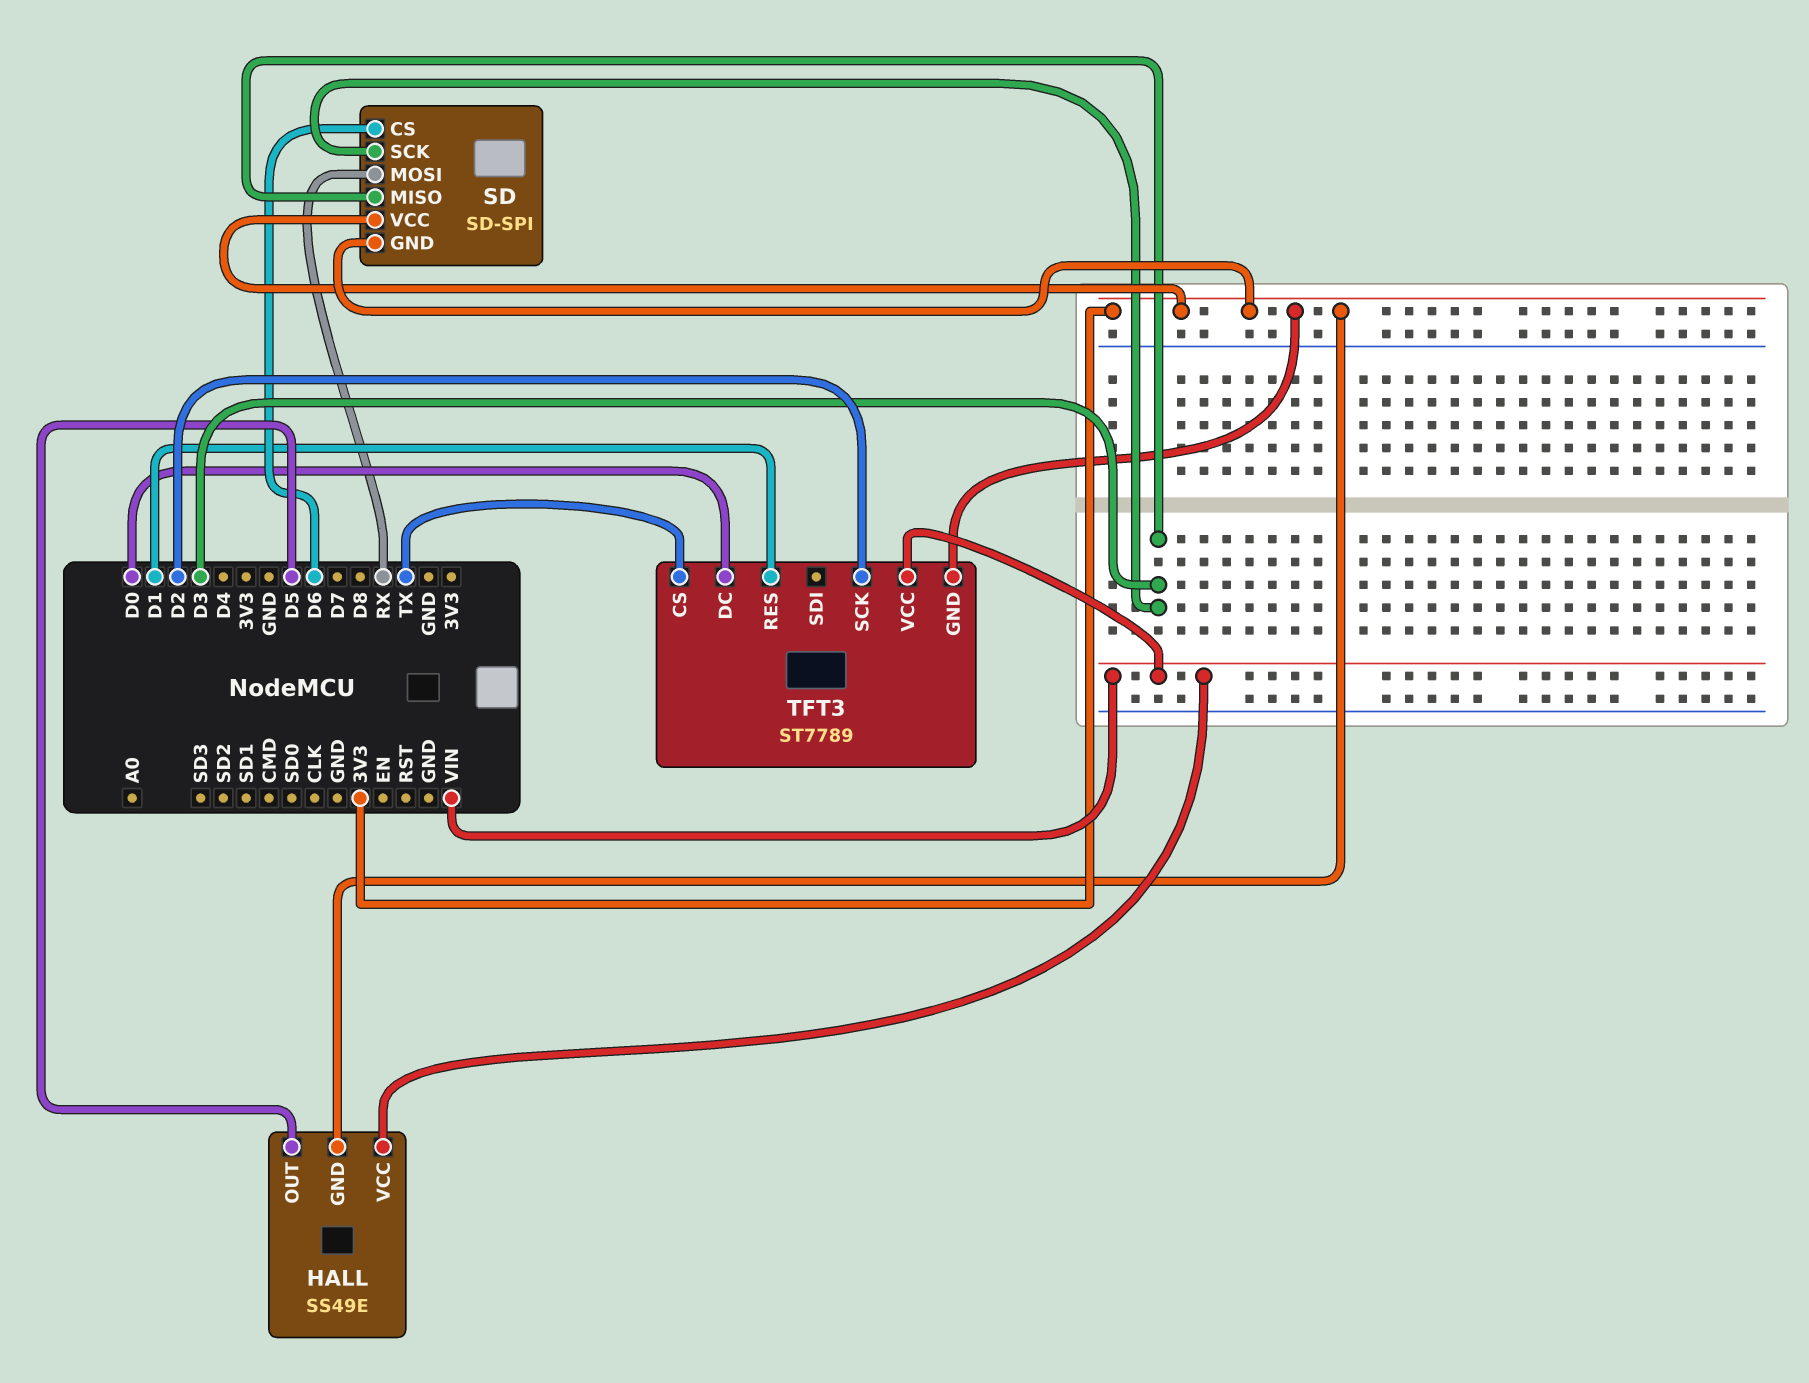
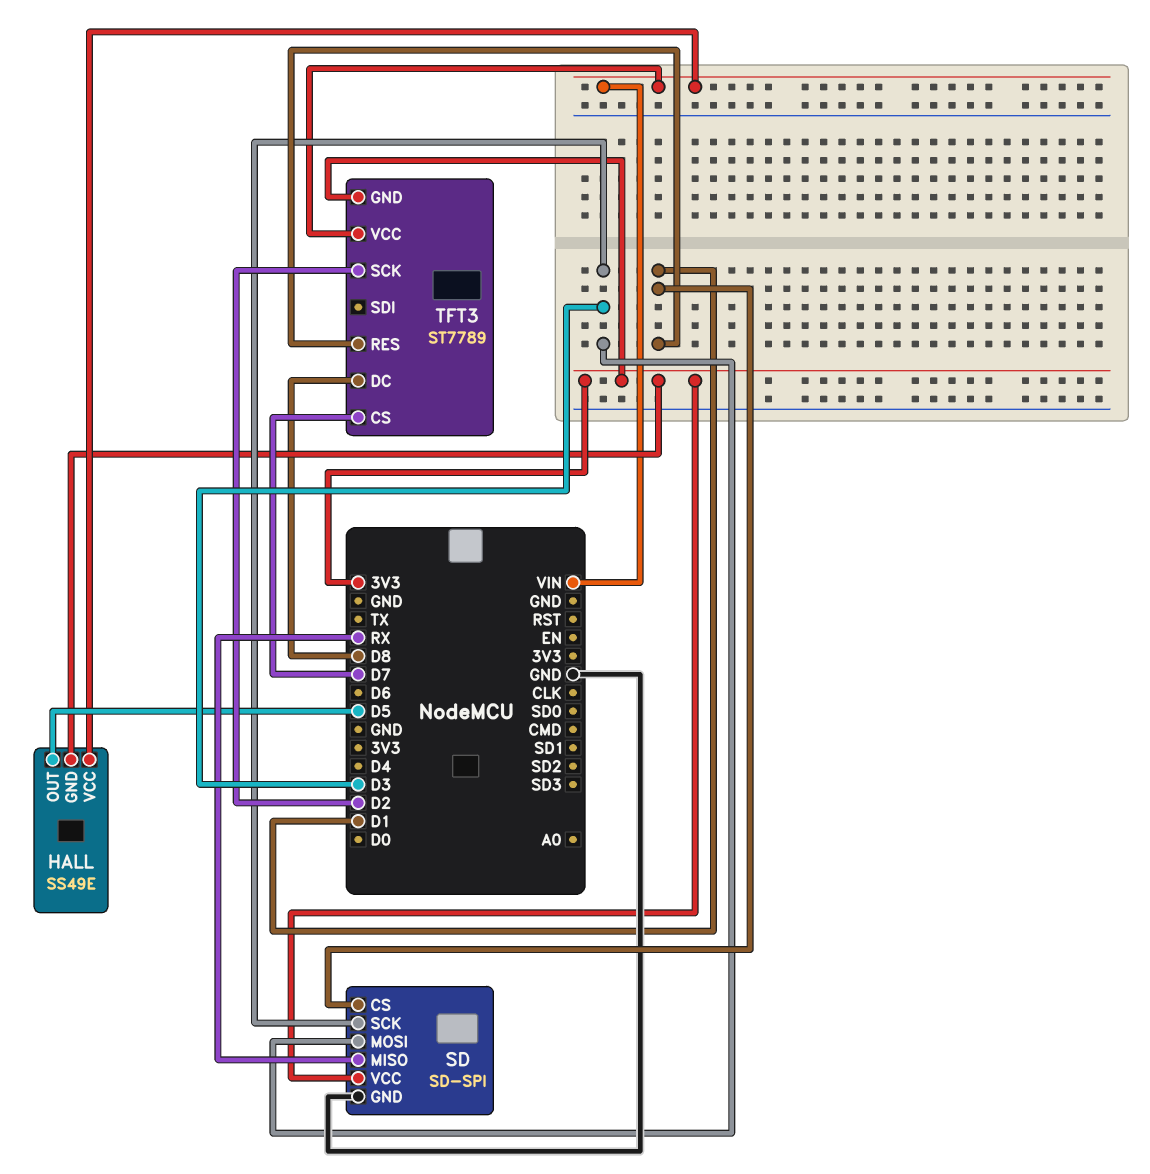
SD pin CS: D6 -> D1
SD pin GND: 3V3 -> GND
SD pin MISO: D3 -> RX
SD pin MOSI: RX -> D3
TFT3 pin CS: TX -> D7
TFT3 pin DC: D0 -> D8

